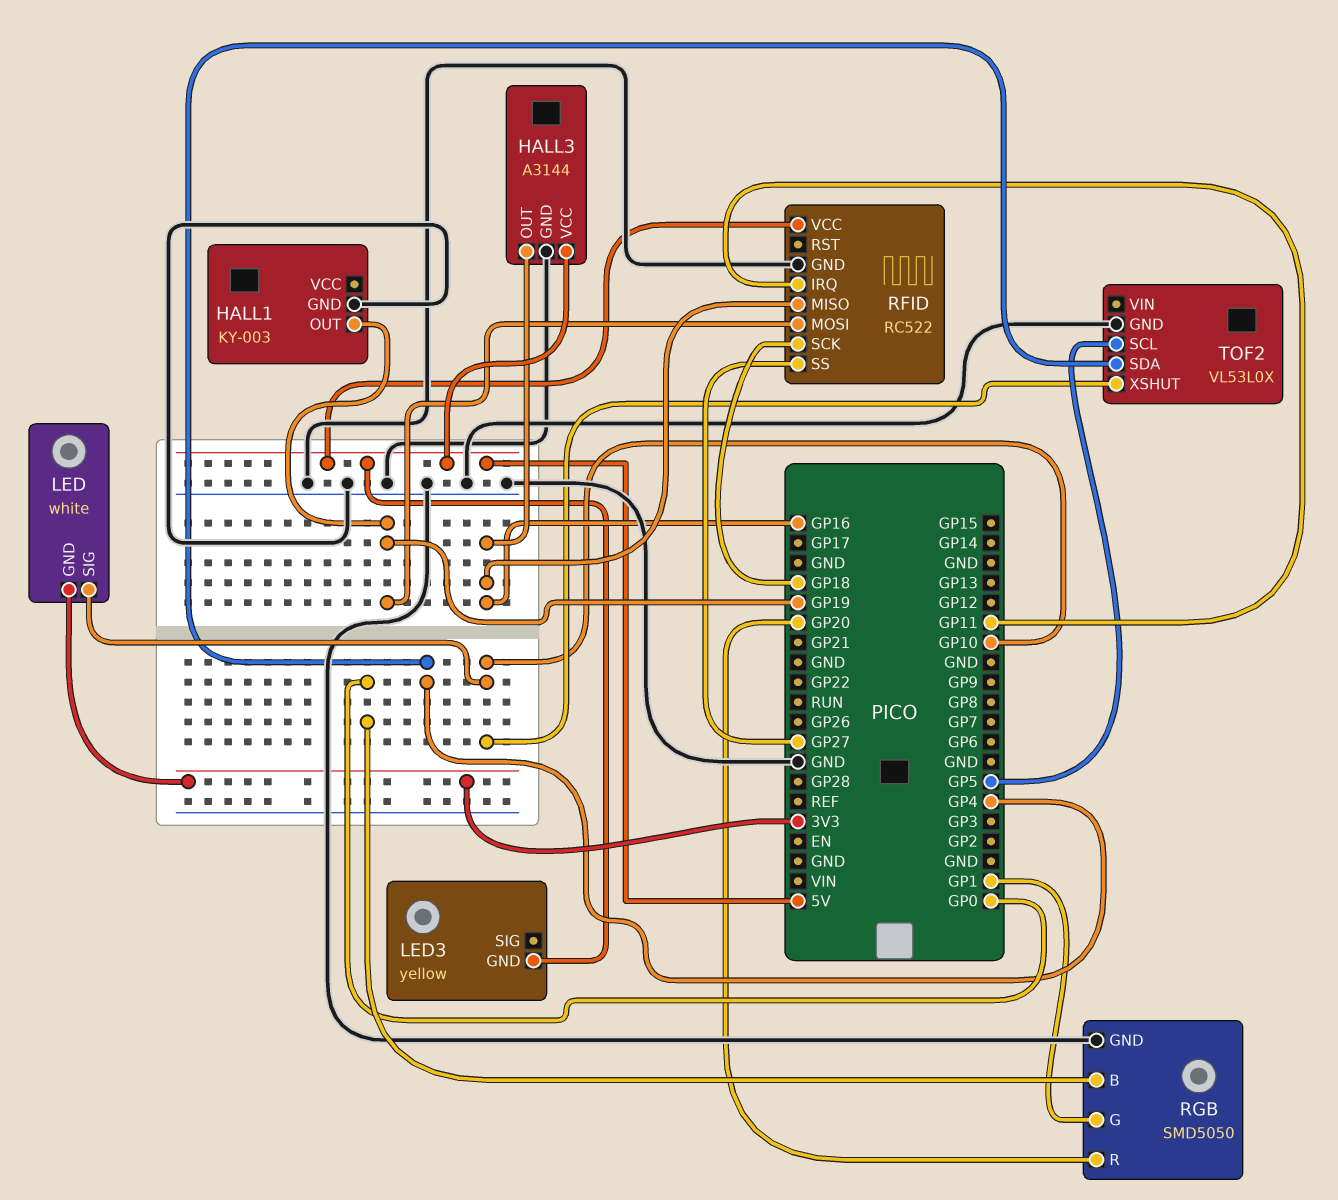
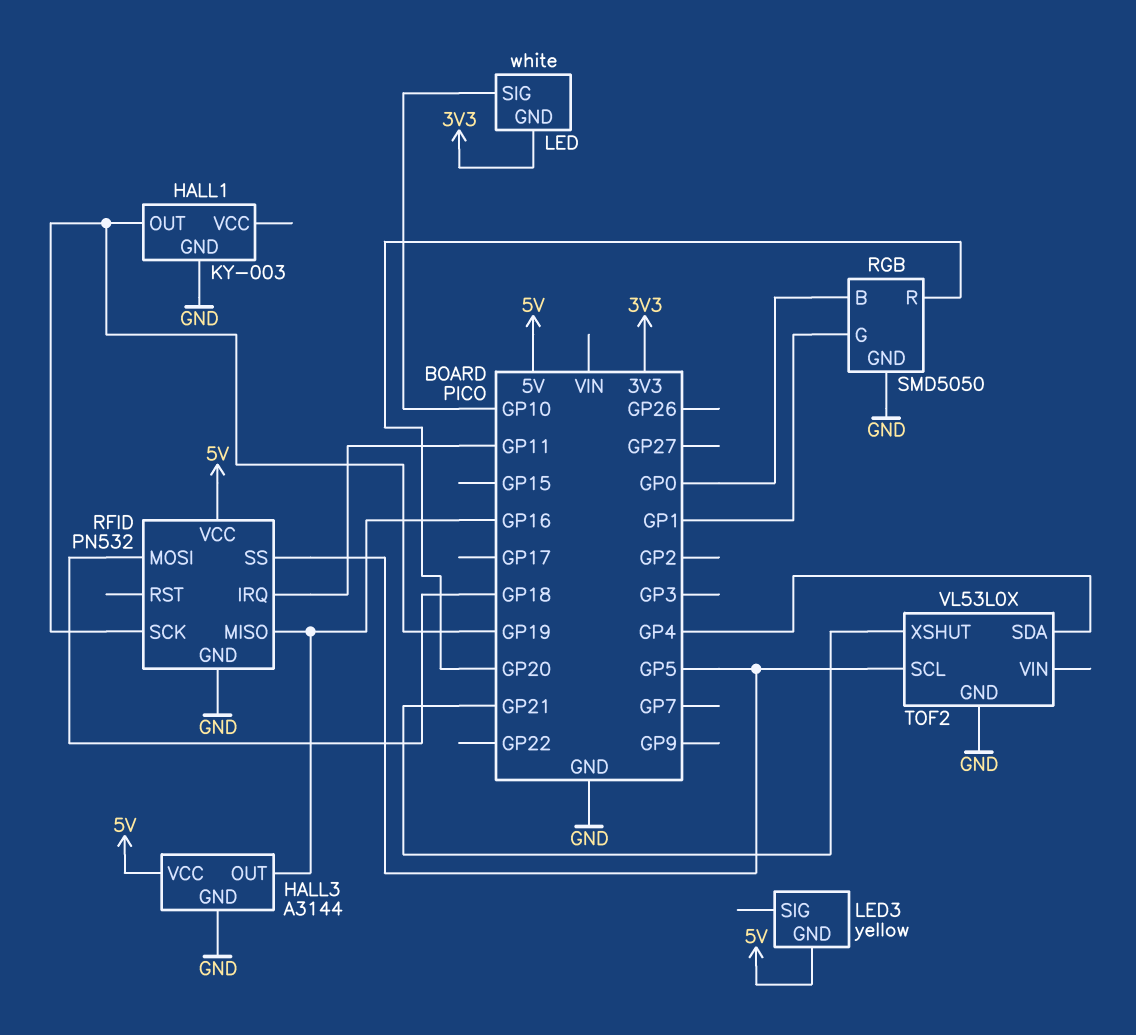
RFID: RC522 -> PN532
RFID pin MOSI: GP19 -> GP18
RFID pin SCK: GP18 -> GP19
RFID pin SS: GP27 -> GP5
TOF2 pin XSHUT: GP10 -> GP21

